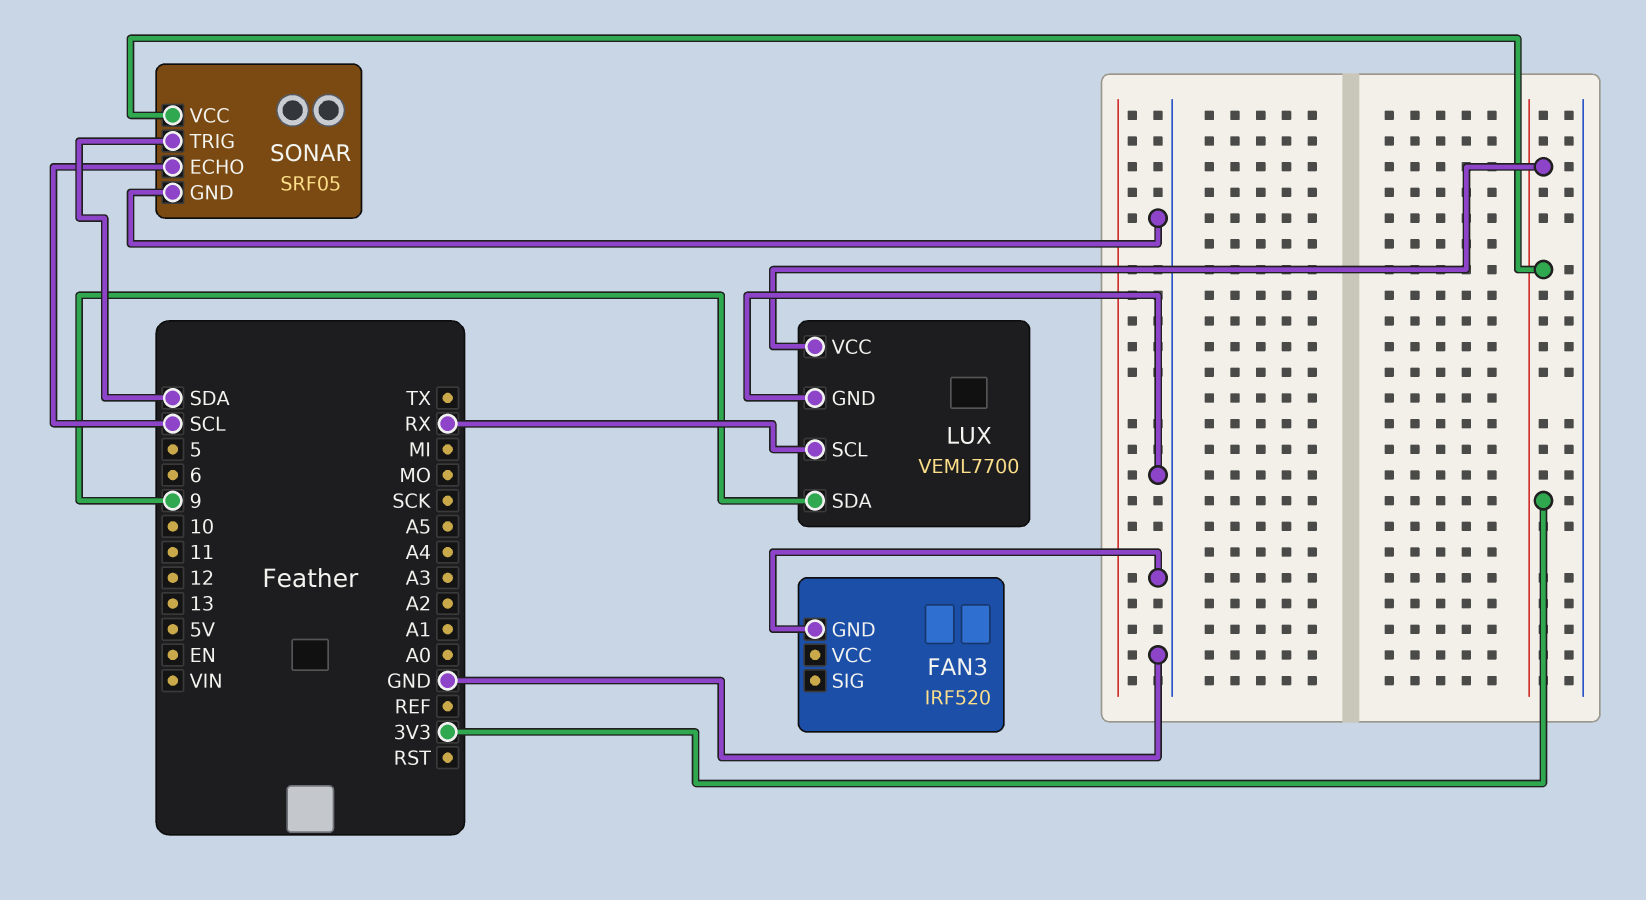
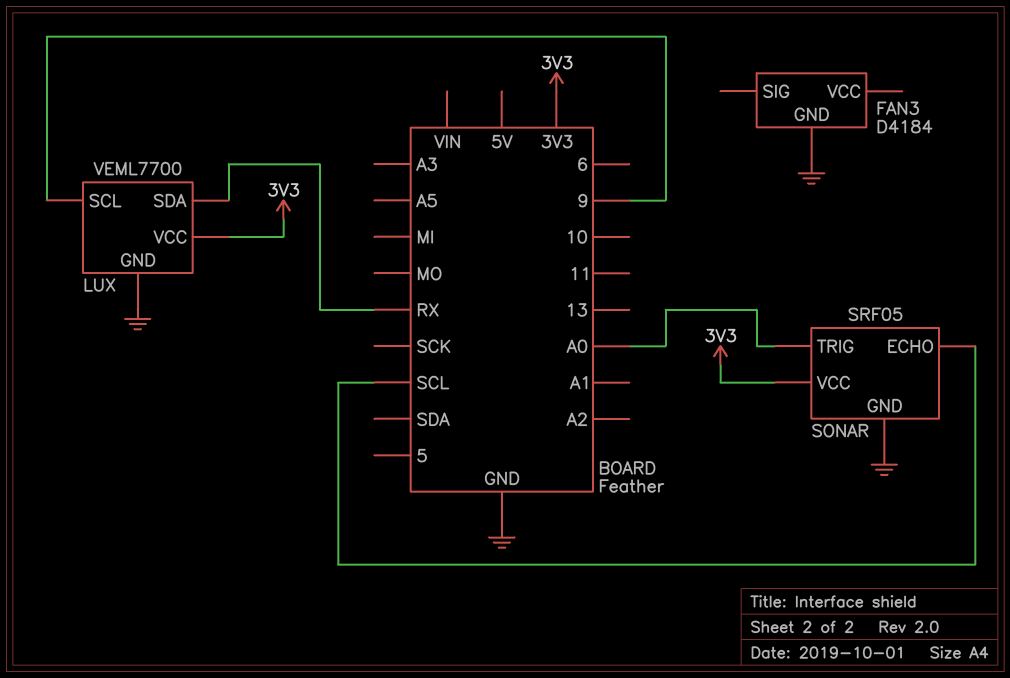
FAN3: IRF520 -> D4184
LUX pin SCL: RX -> 9
LUX pin SDA: 9 -> RX
SONAR pin TRIG: SDA -> A0

